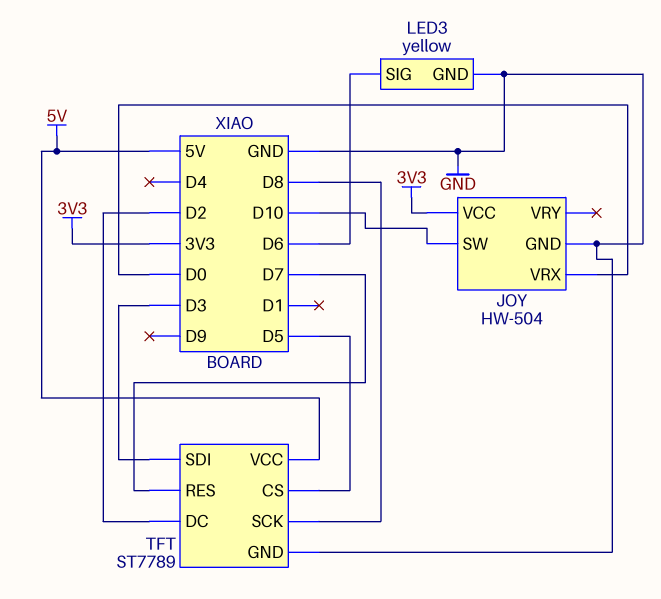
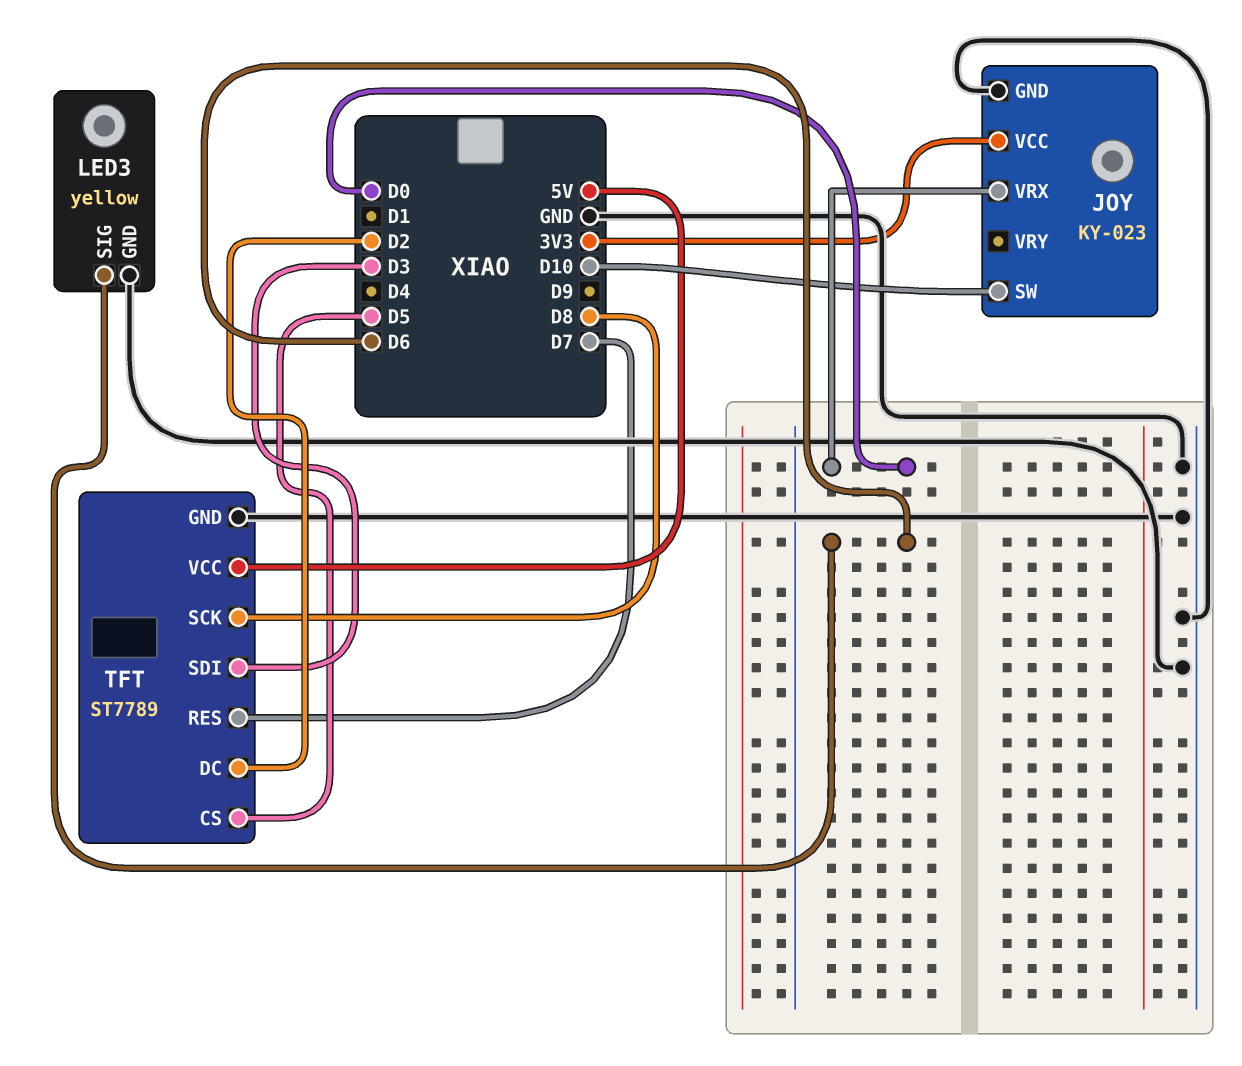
JOY: HW-504 -> KY-023

